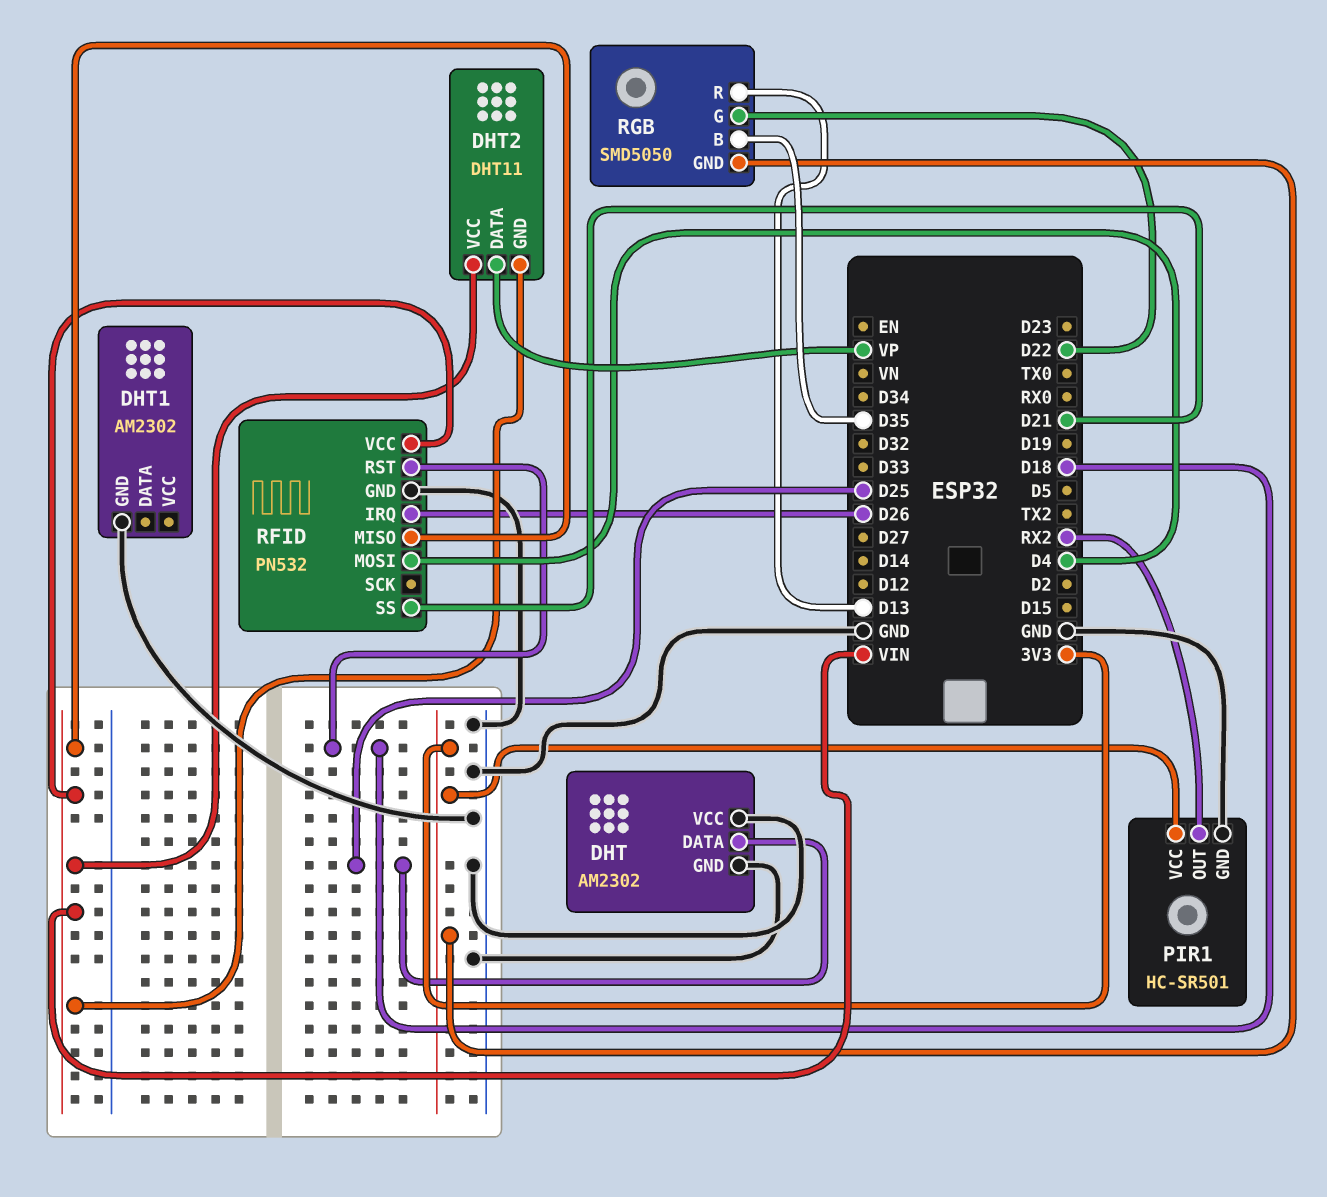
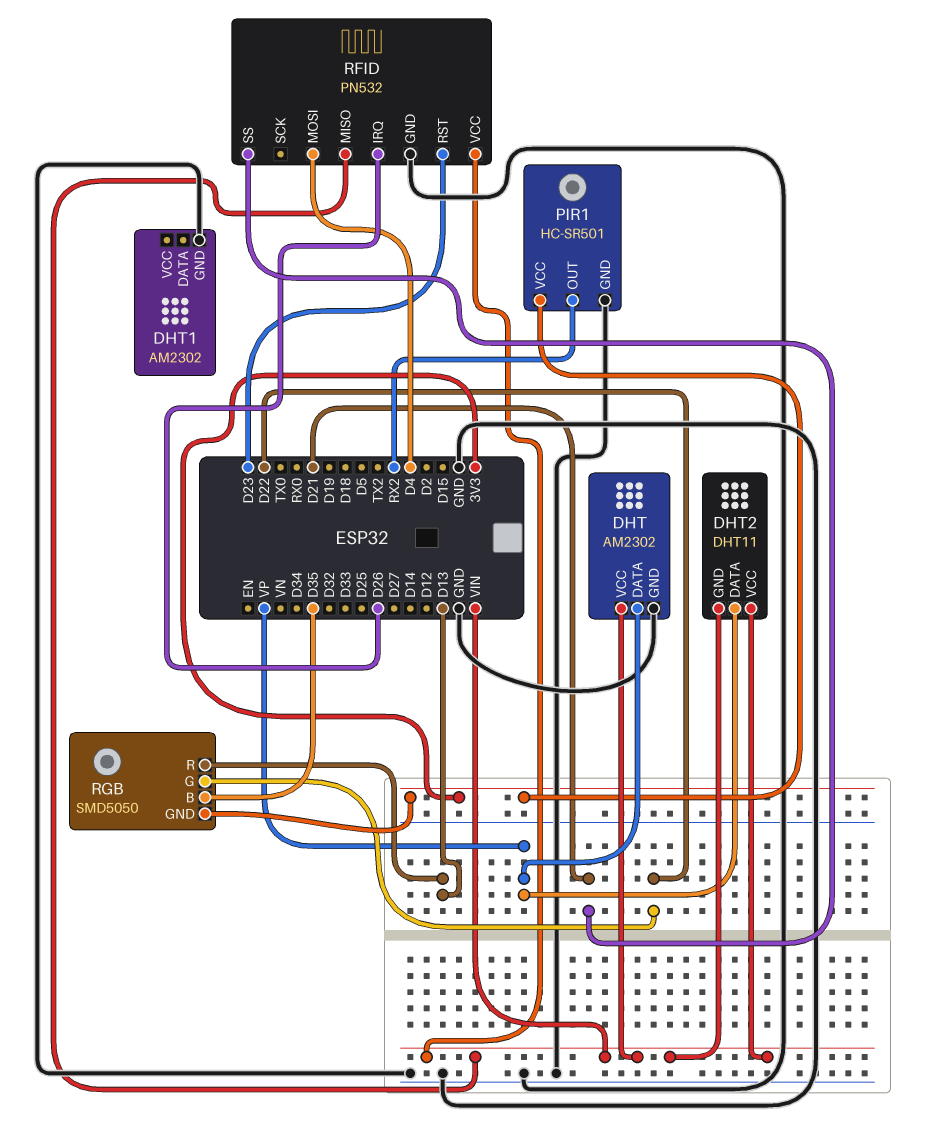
DHT pin DATA: D25 -> VP
DHT pin VCC: GND -> VIN
RFID pin RST: D18 -> D23

